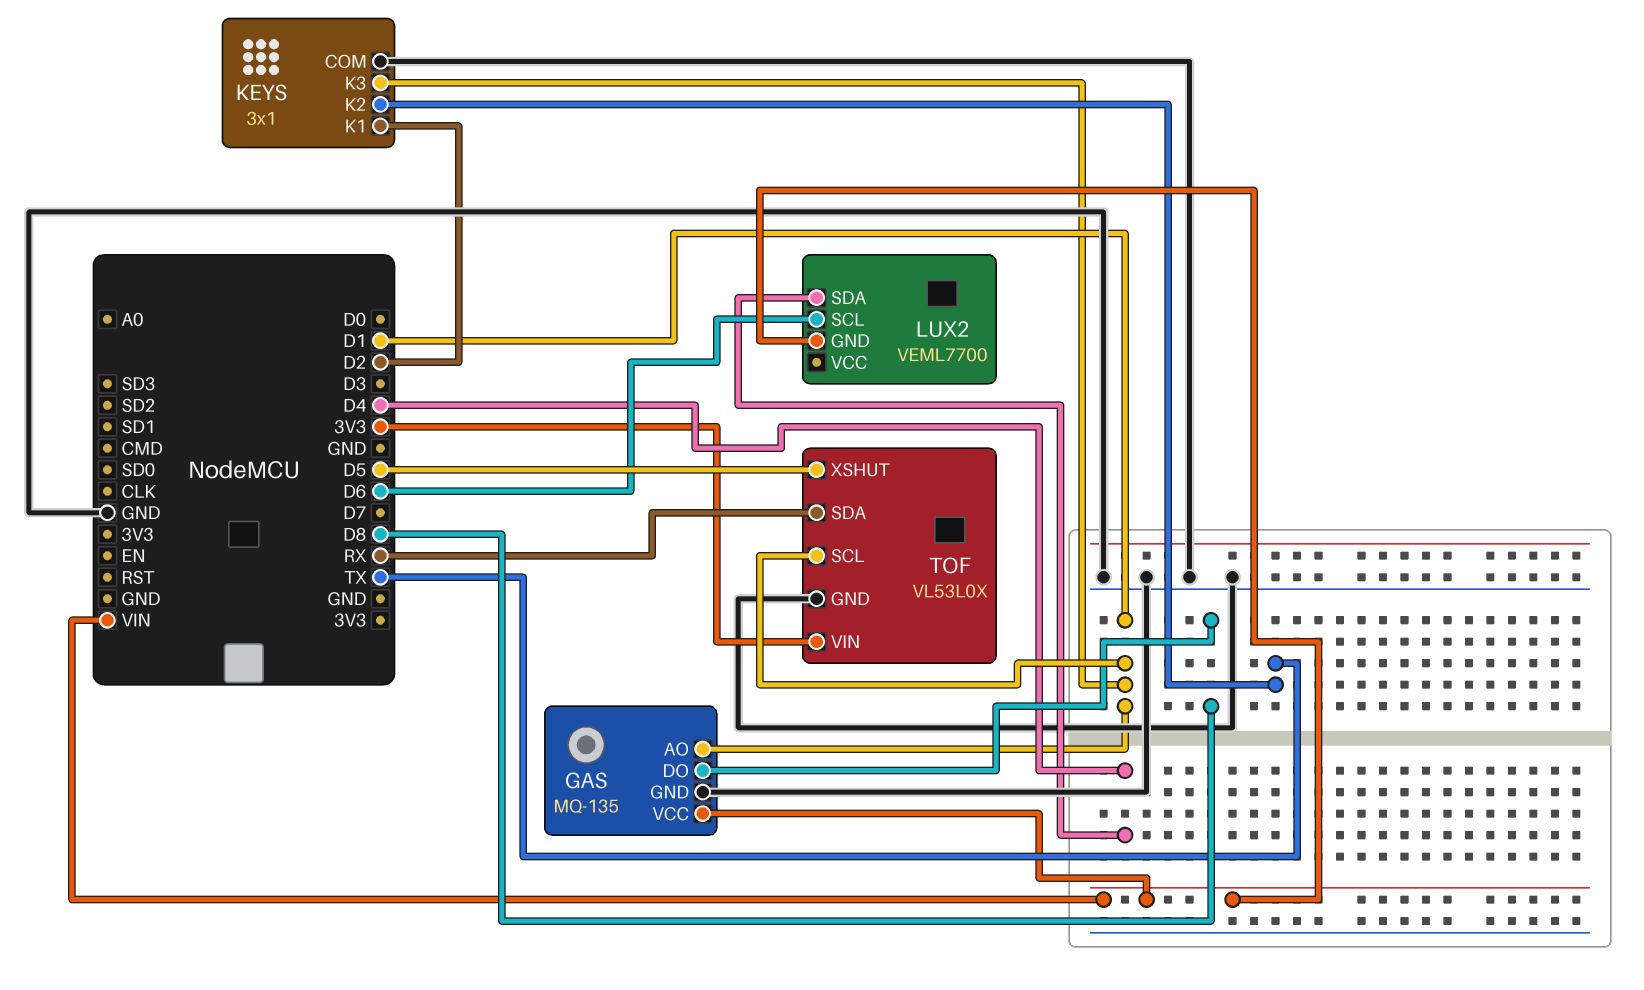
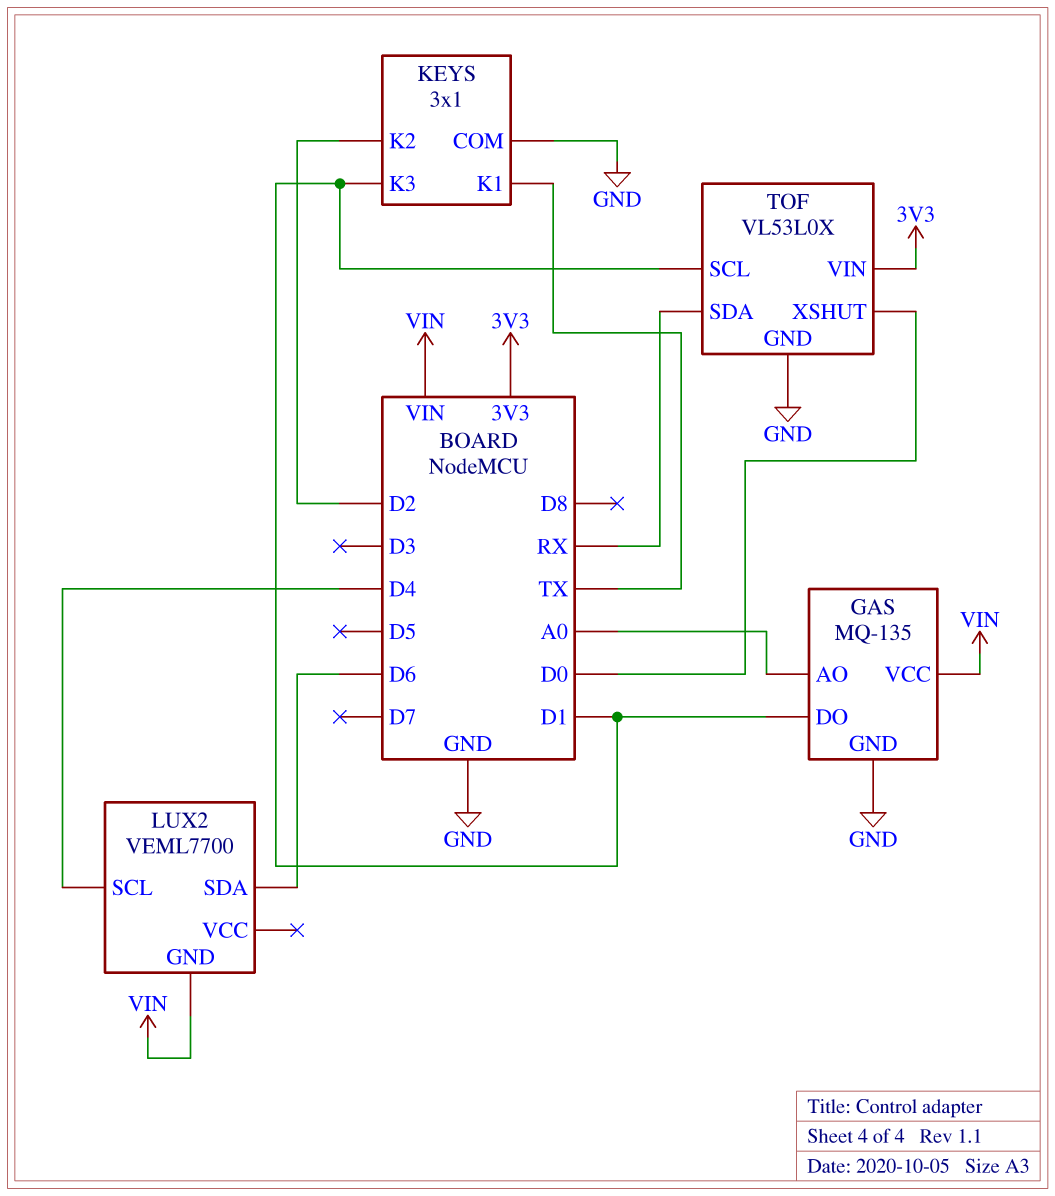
GAS pin AO: D1 -> A0
GAS pin DO: D8 -> D1
KEYS pin K1: D2 -> TX
KEYS pin K2: TX -> D2
LUX2 pin SCL: D6 -> D4
LUX2 pin SDA: D4 -> D6
TOF pin XSHUT: D5 -> D0

